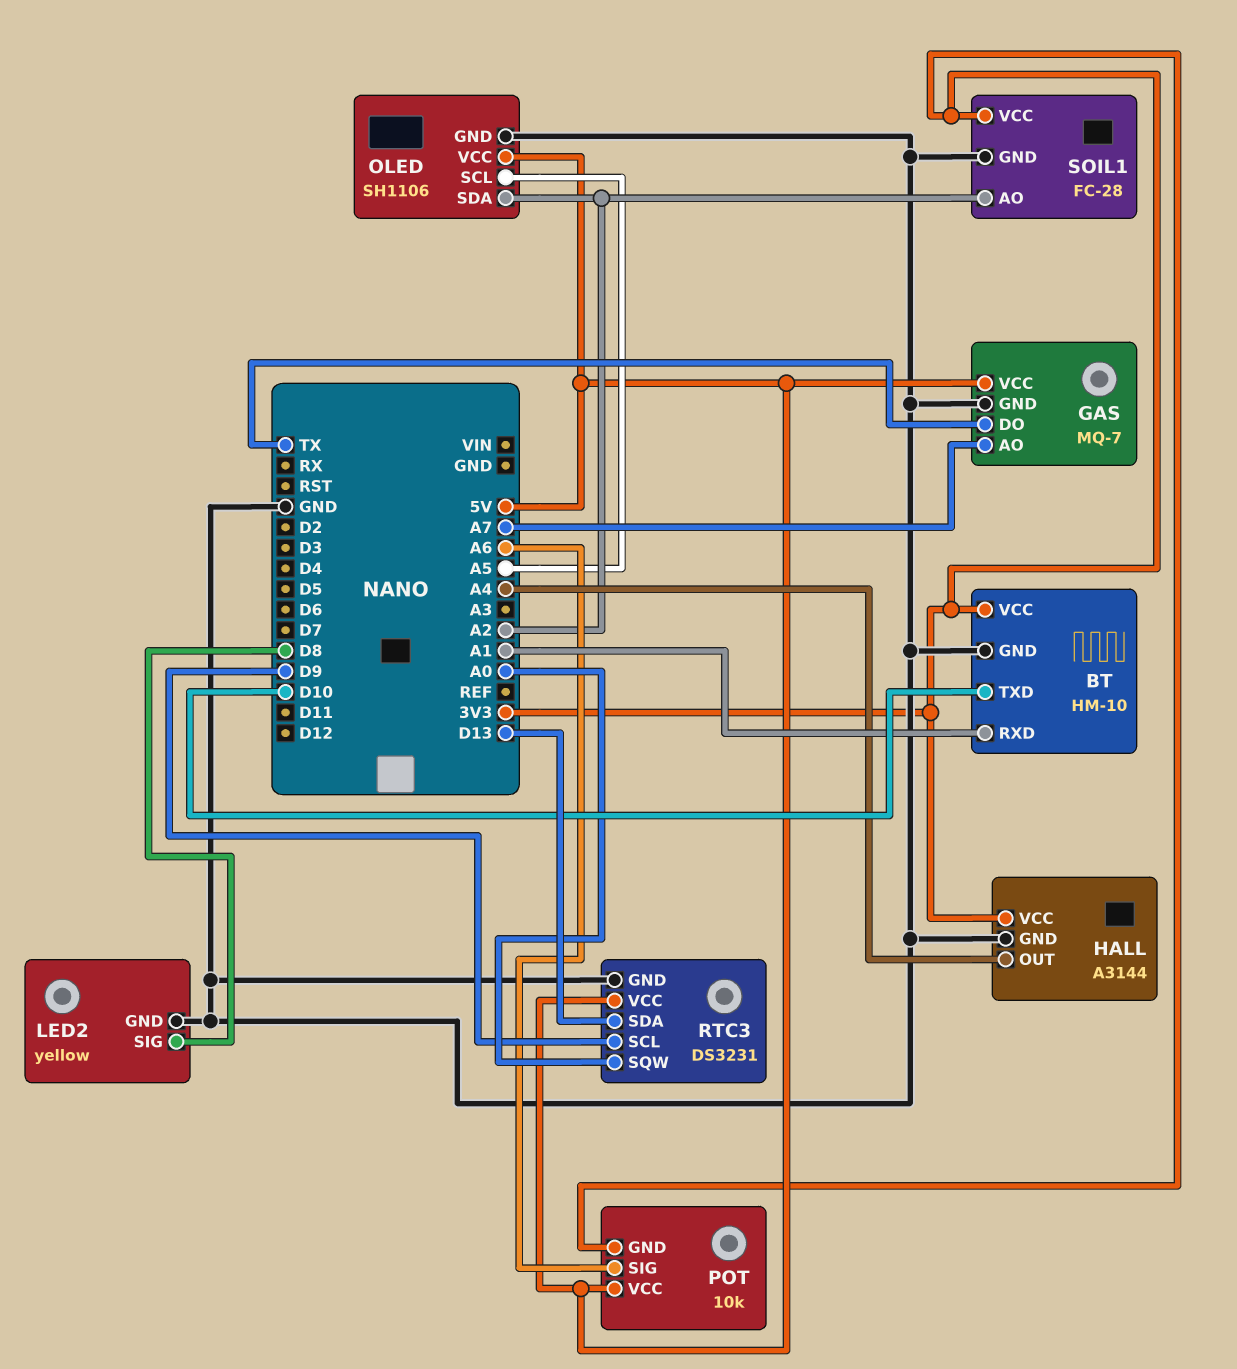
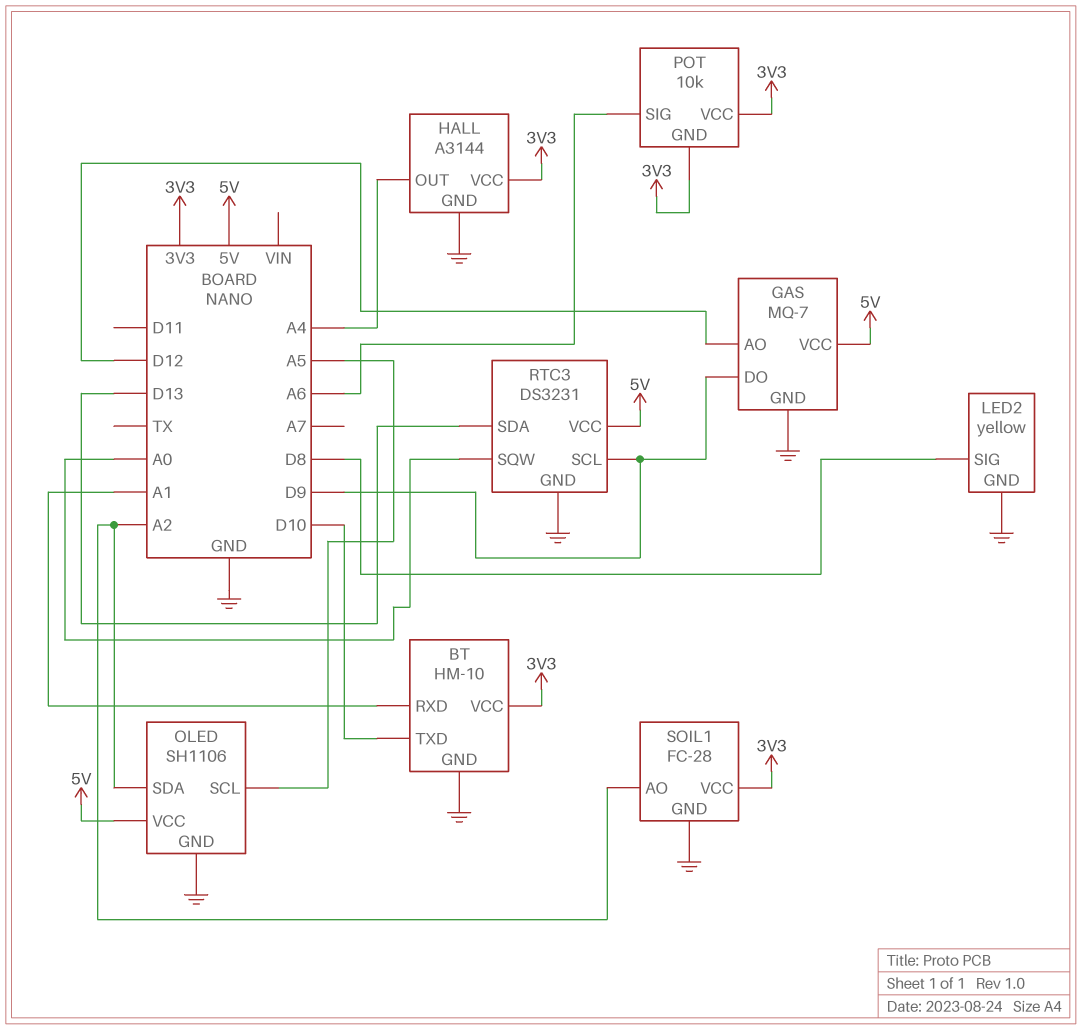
GAS pin AO: A7 -> D12
GAS pin DO: TX -> D9
POT pin VCC: 5V -> 3V3

